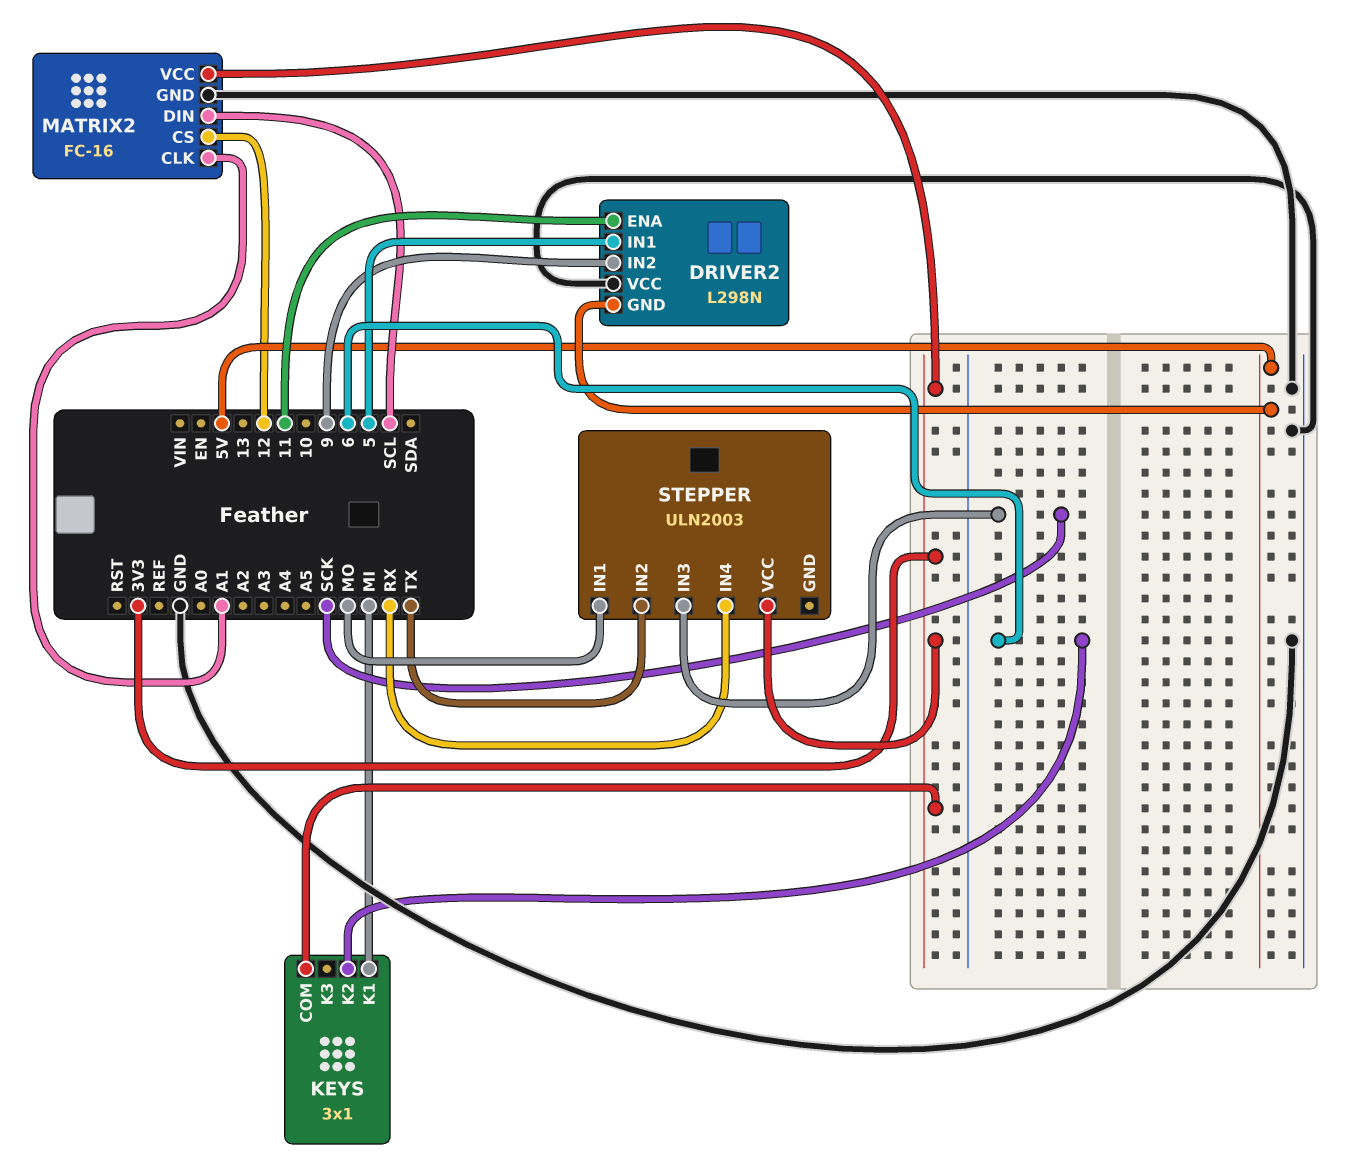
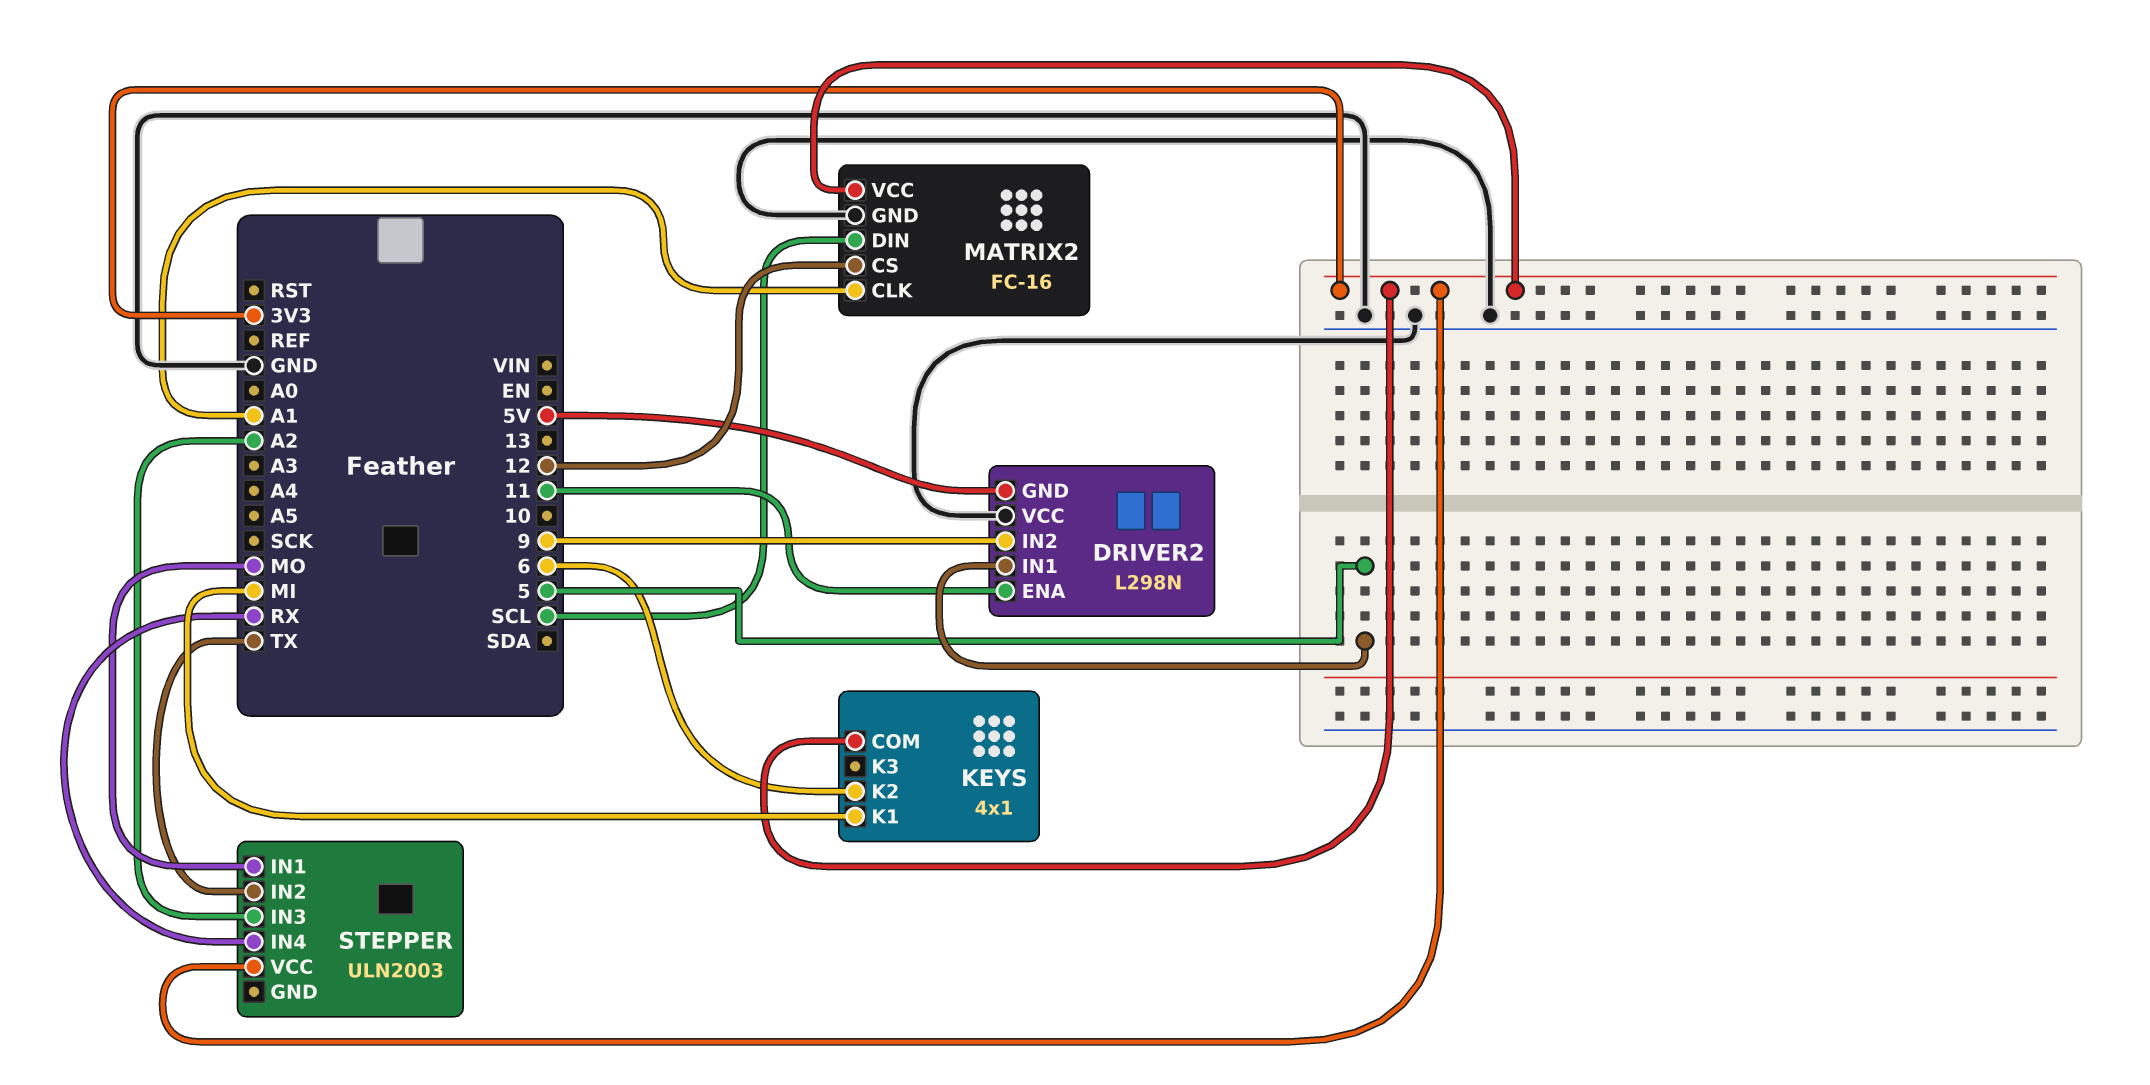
KEYS: 3x1 -> 4x1
STEPPER pin IN3: SCK -> A2

